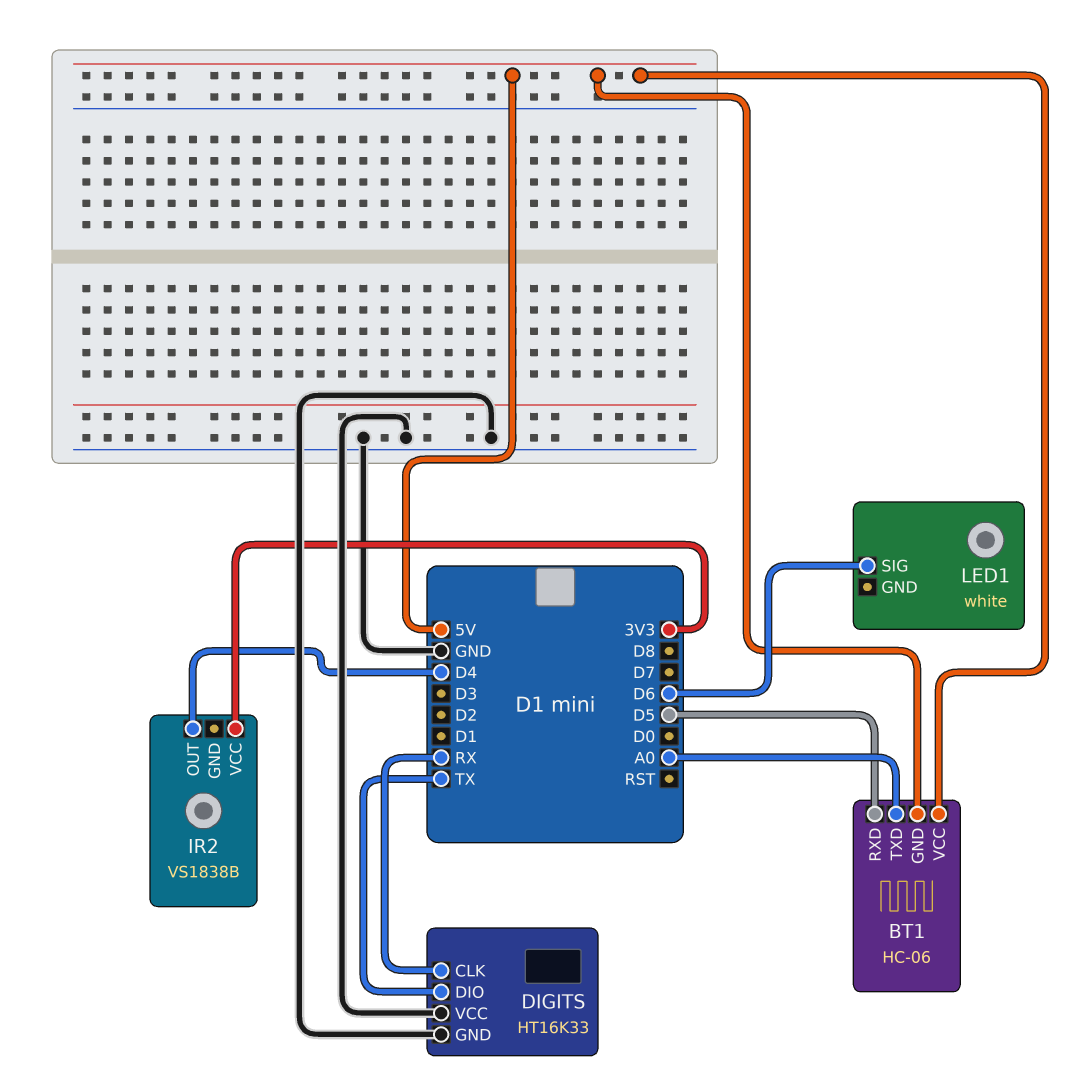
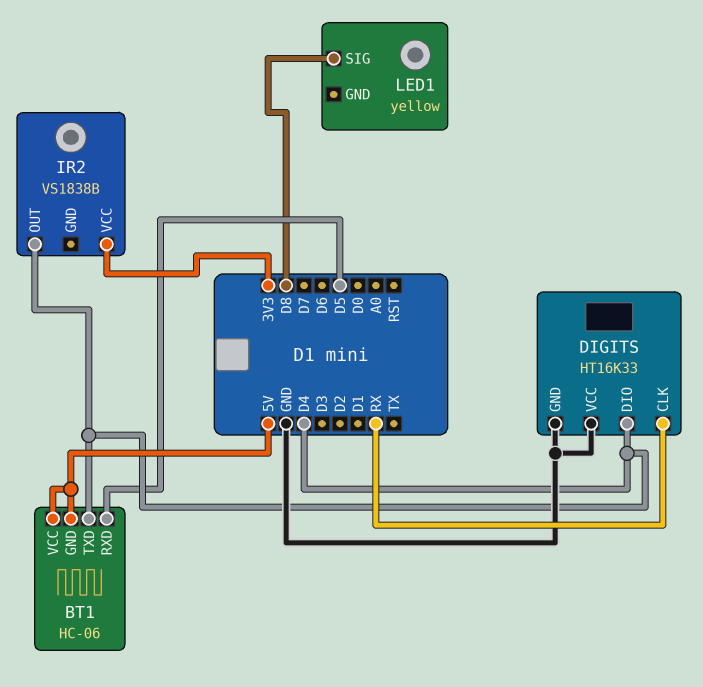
BT1 pin TXD: A0 -> D4
DIGITS pin DIO: TX -> D4
LED1: white -> yellow
LED1 pin SIG: D6 -> D8

